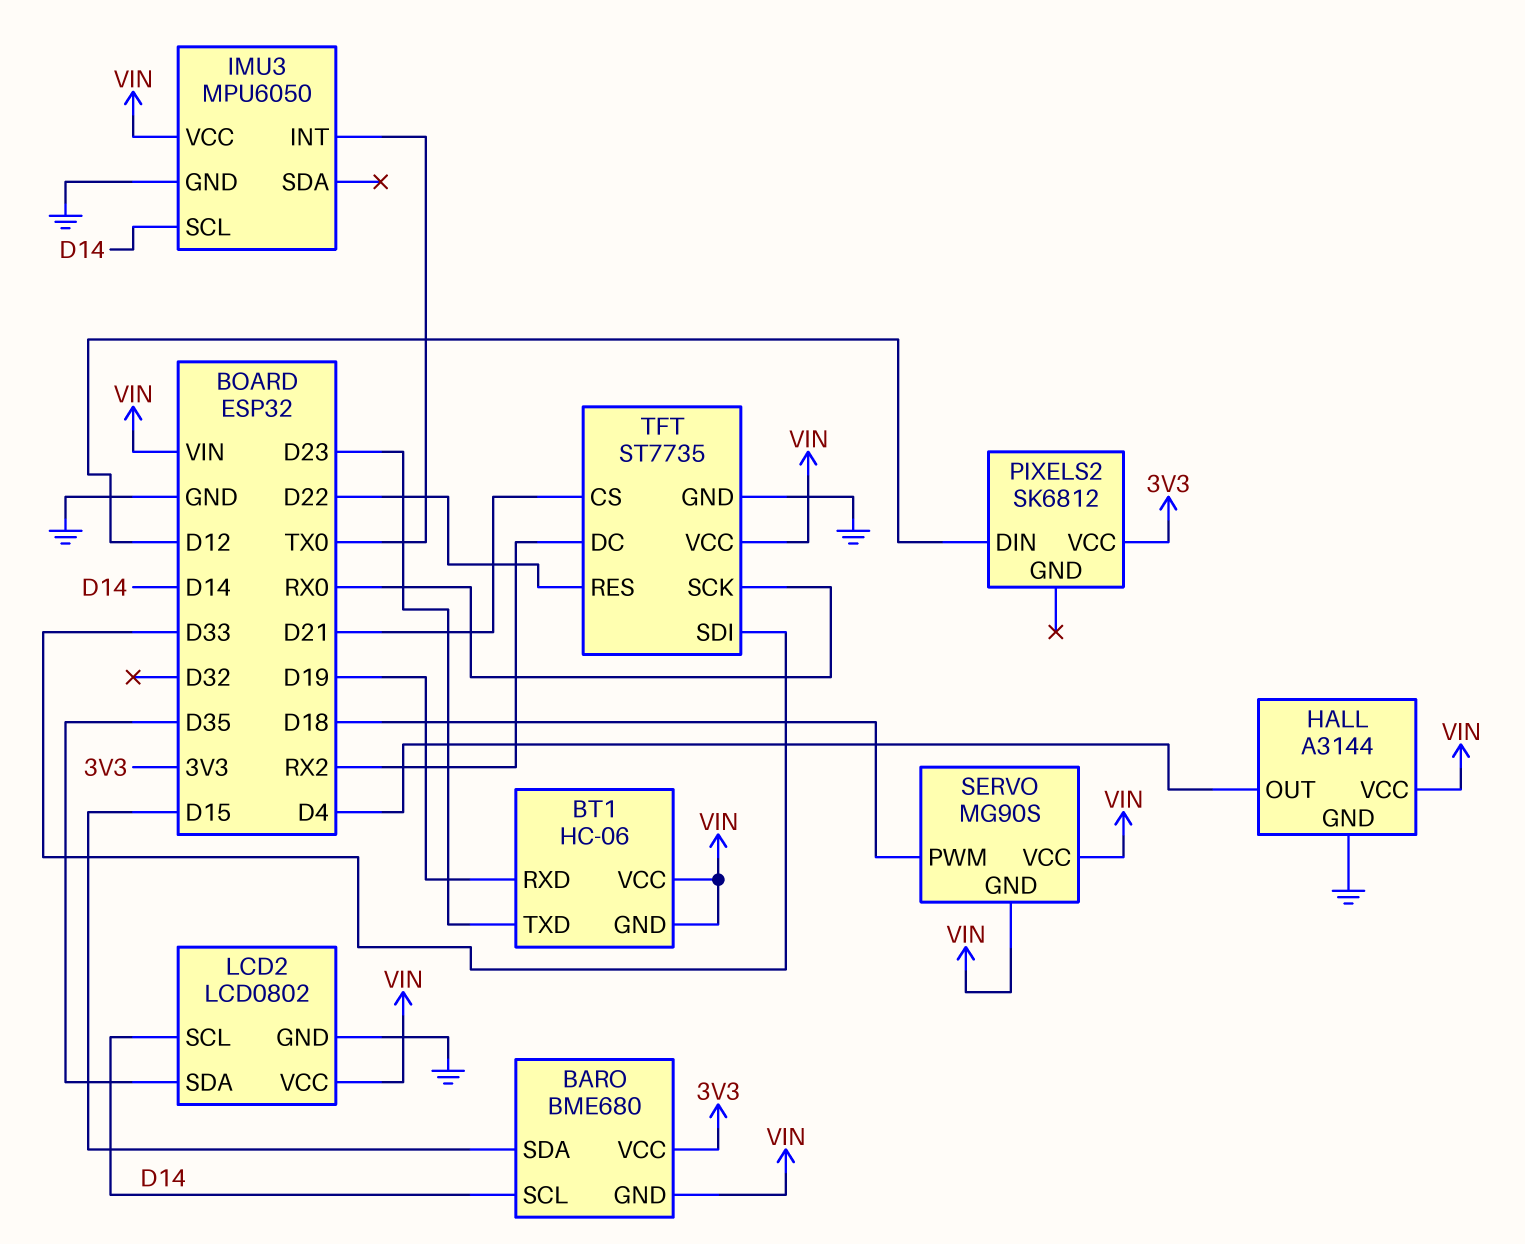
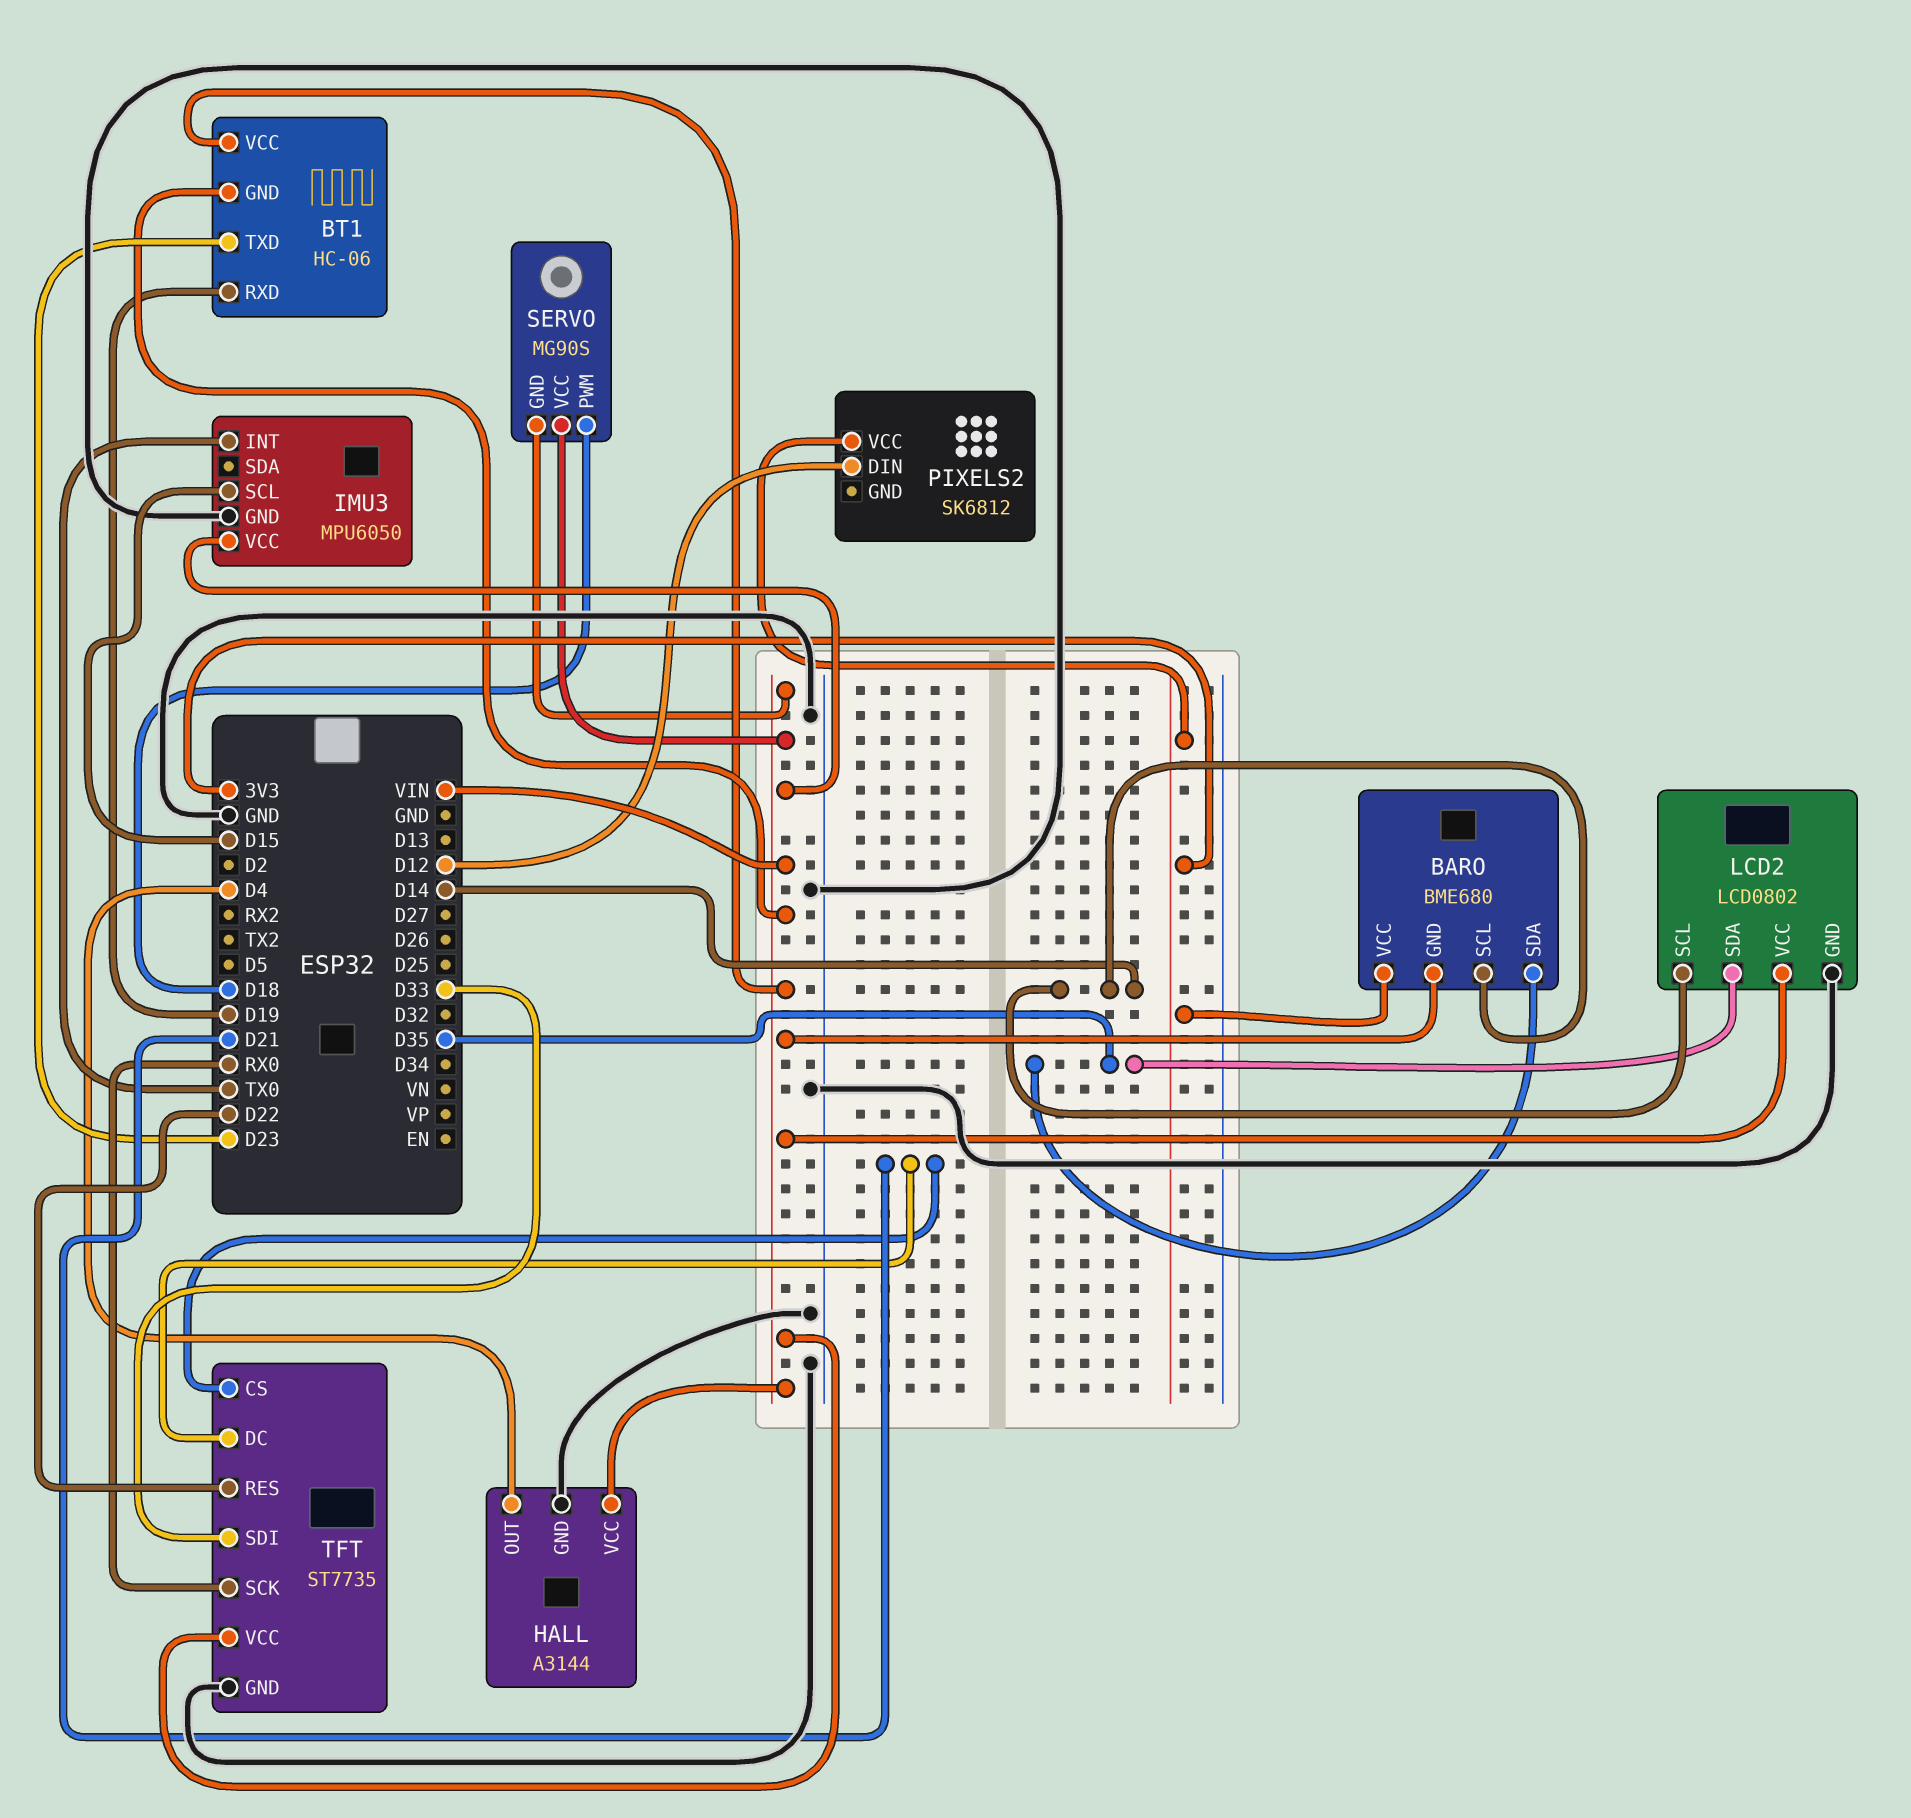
BARO pin SDA: D15 -> D35
IMU3 pin SCL: D14 -> D15
TFT pin DC: RX2 -> D21

